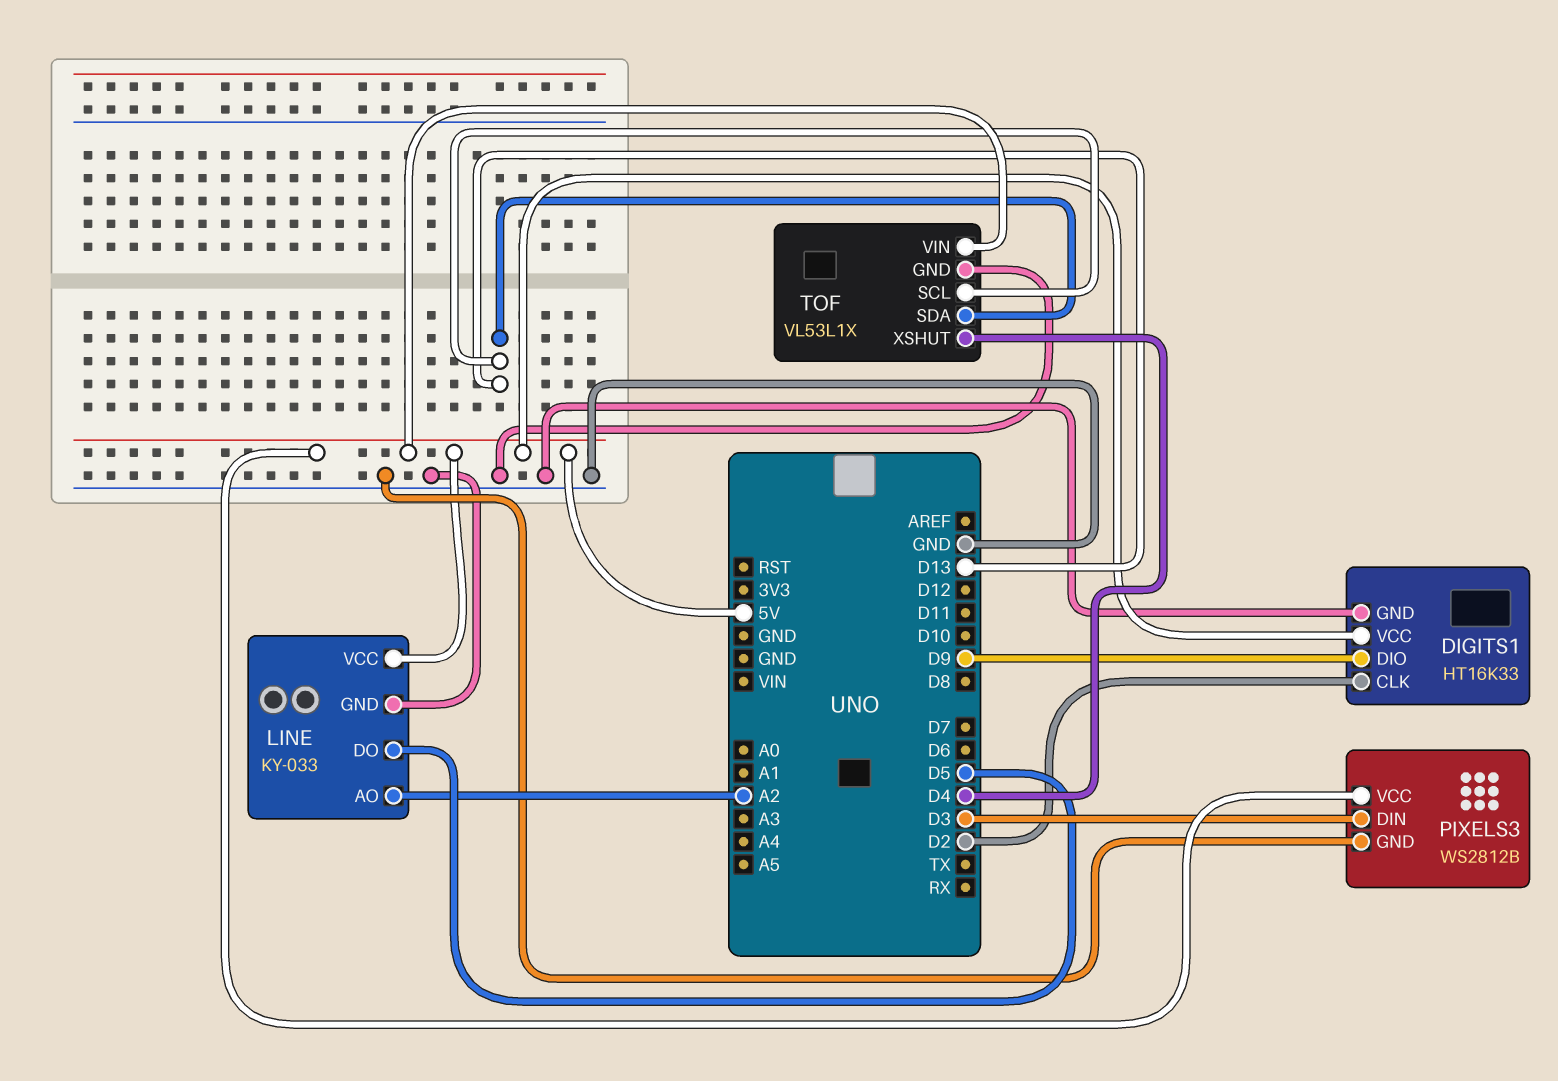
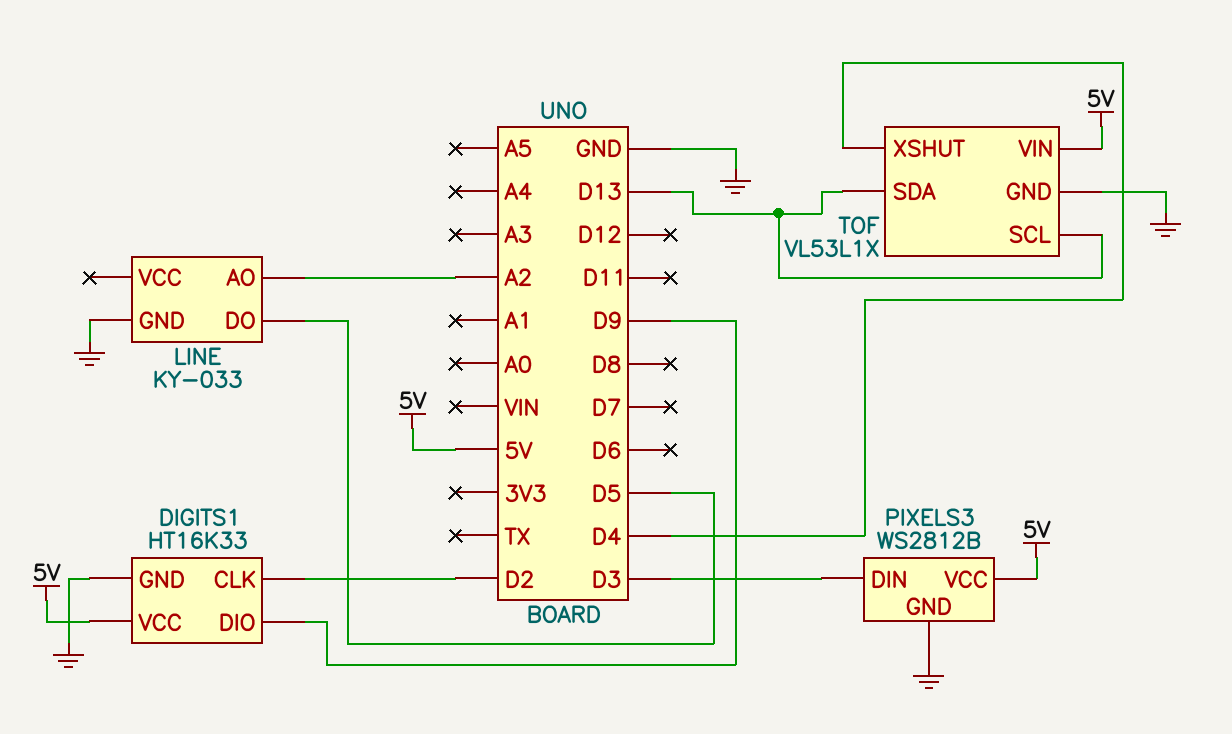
LINE pin VCC: 5V -> none

